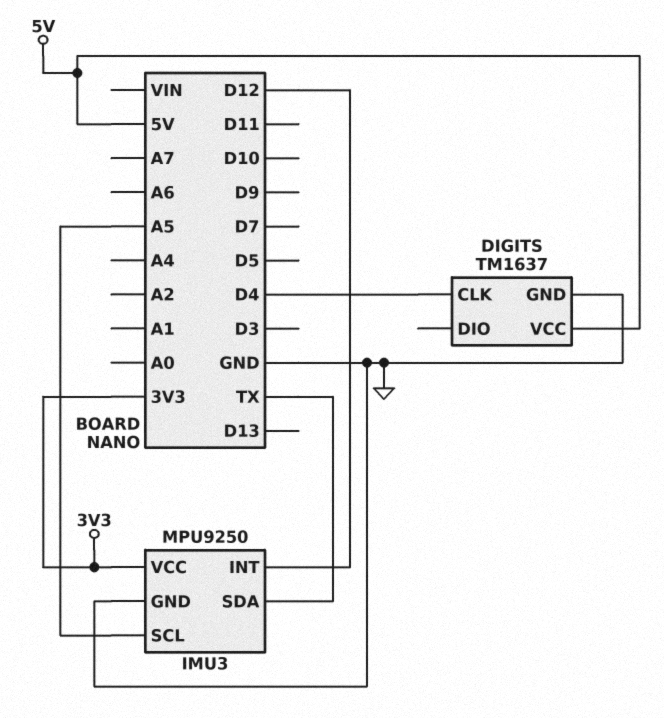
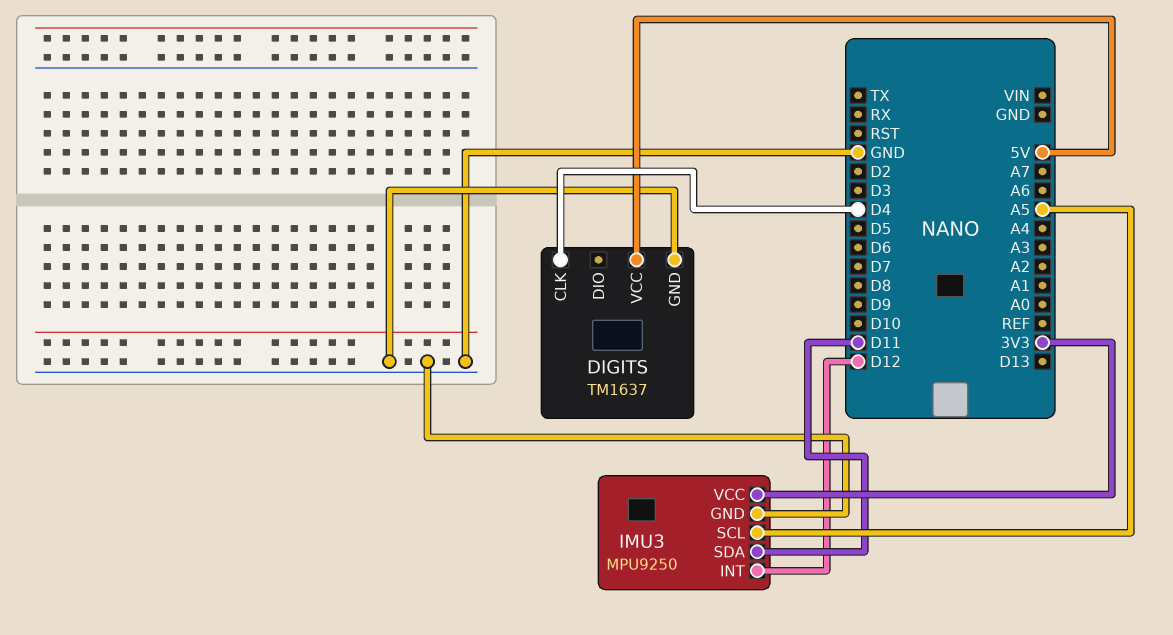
IMU3 pin SDA: TX -> D11

